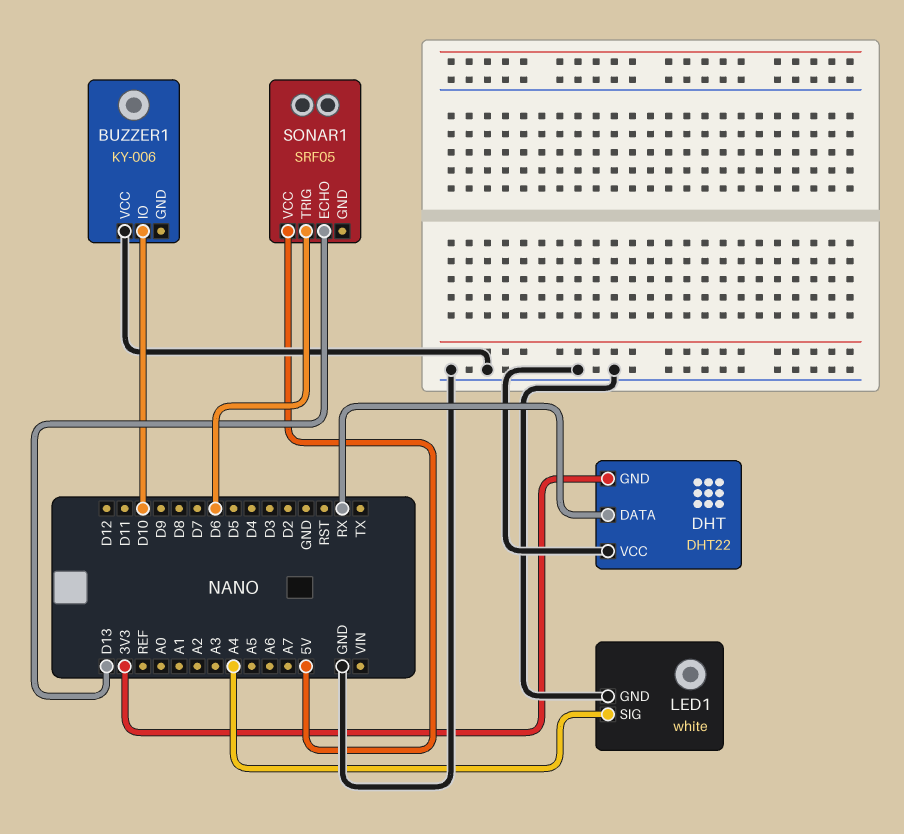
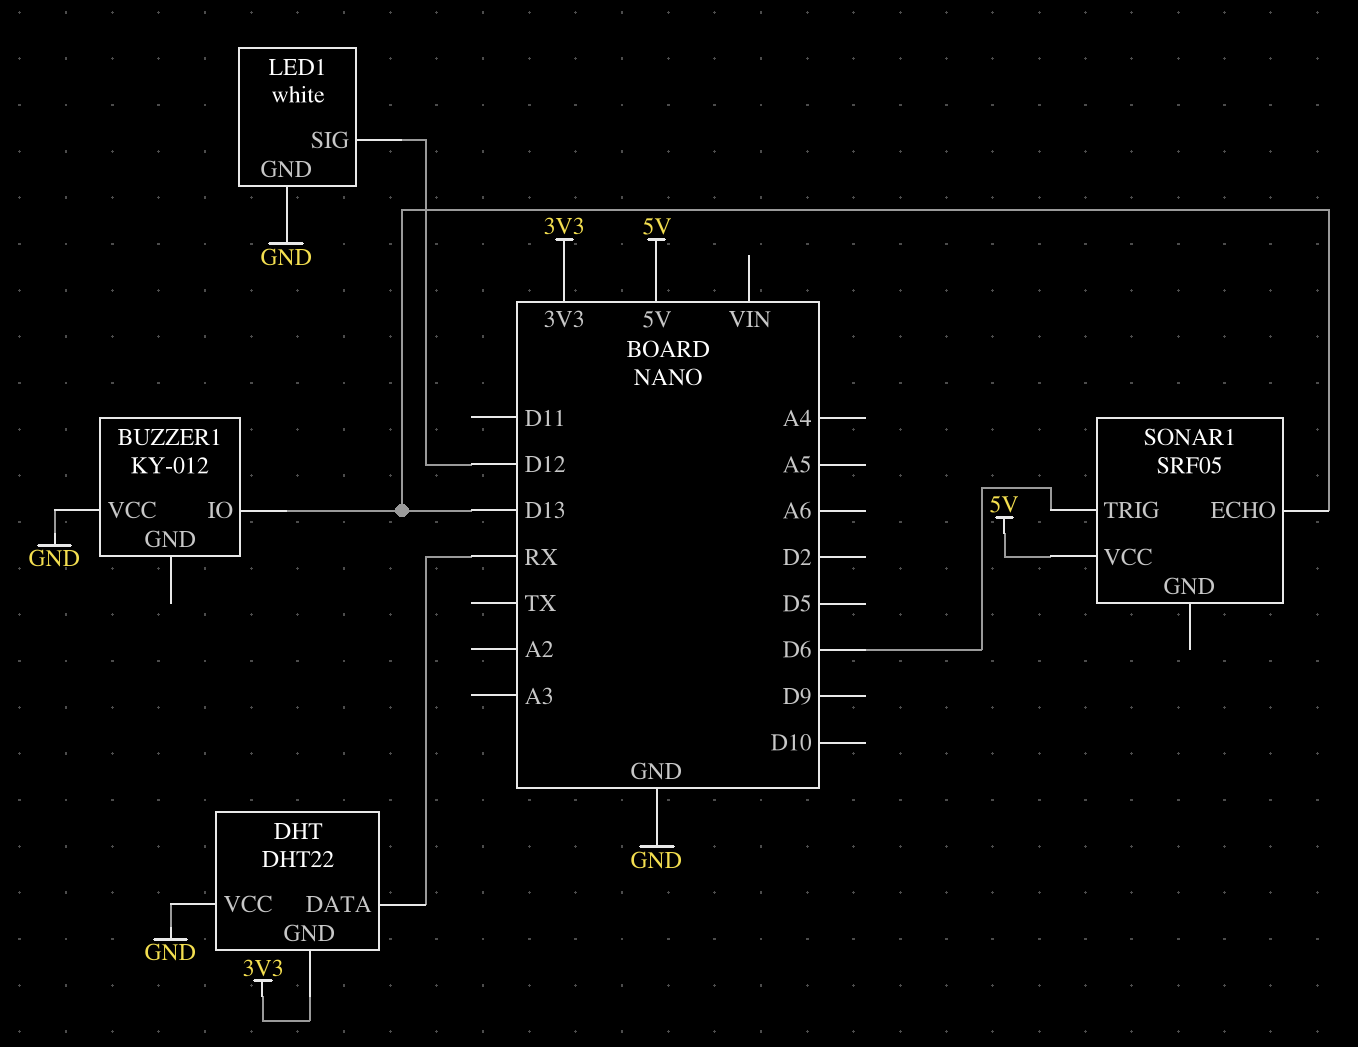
BUZZER1: KY-006 -> KY-012
BUZZER1 pin IO: D10 -> D13
LED1 pin SIG: A4 -> D12

